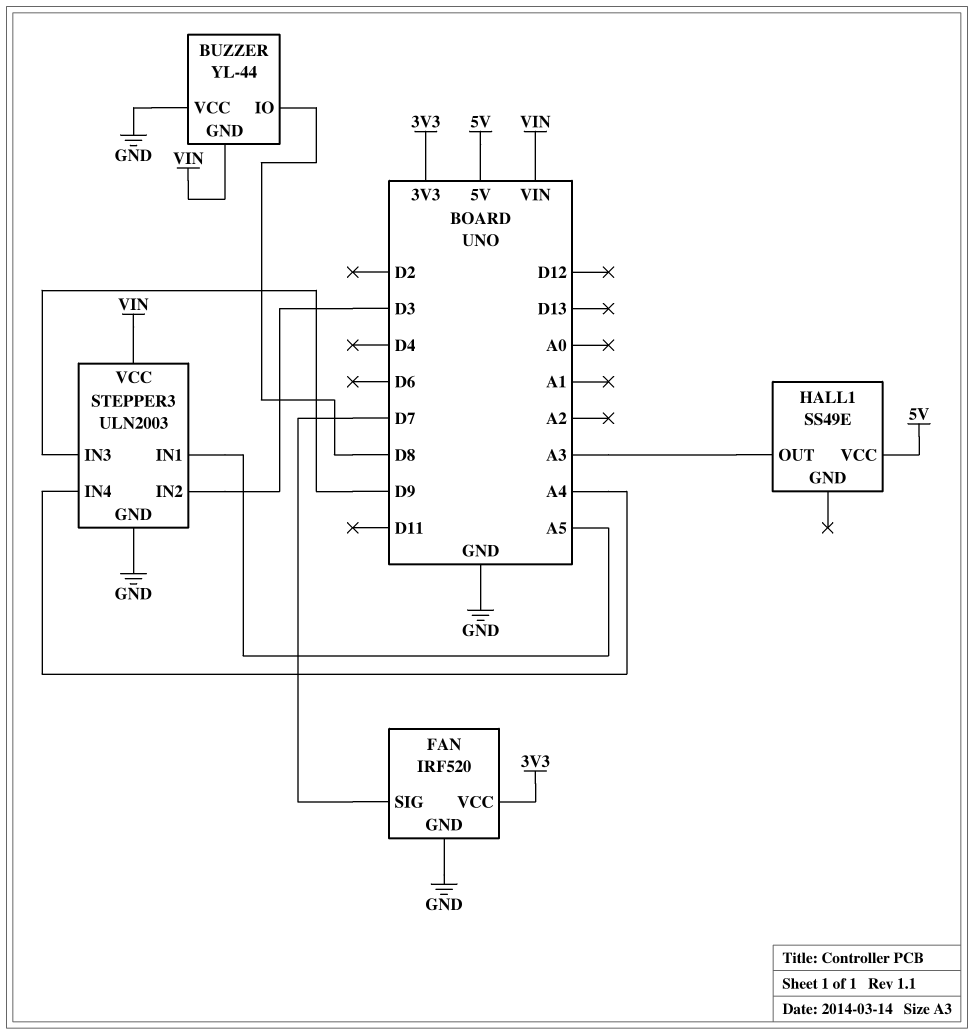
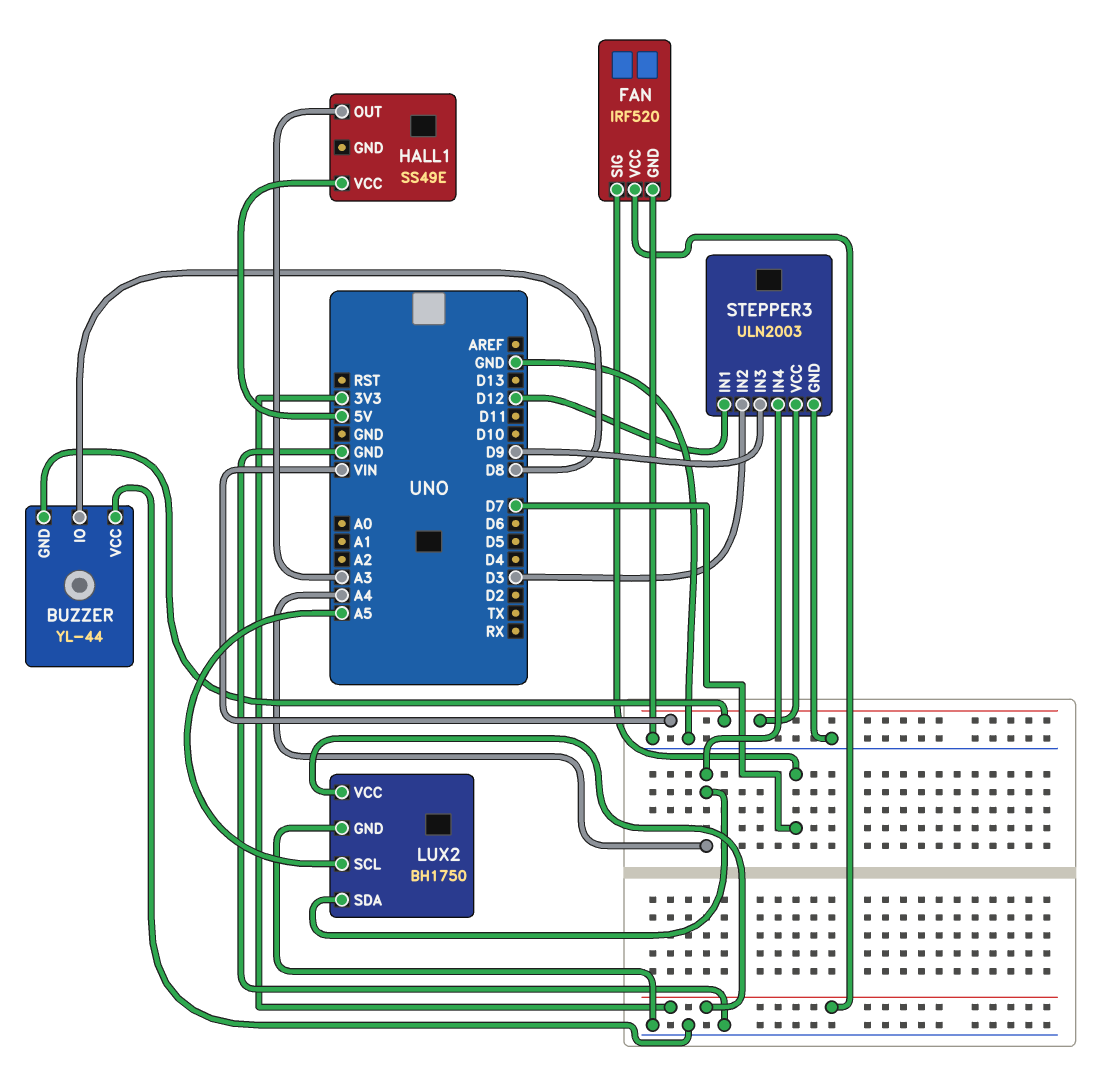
LUX2: none -> BH1750
LUX2 pin GND: none -> GND
LUX2 pin SCL: none -> A5
LUX2 pin SDA: none -> A4
LUX2 pin VCC: none -> 3V3
STEPPER3 pin IN1: A5 -> D12

